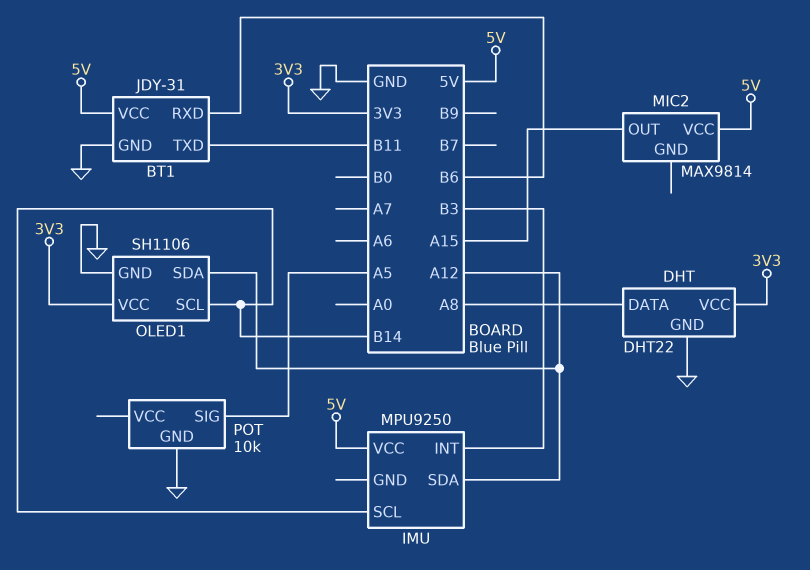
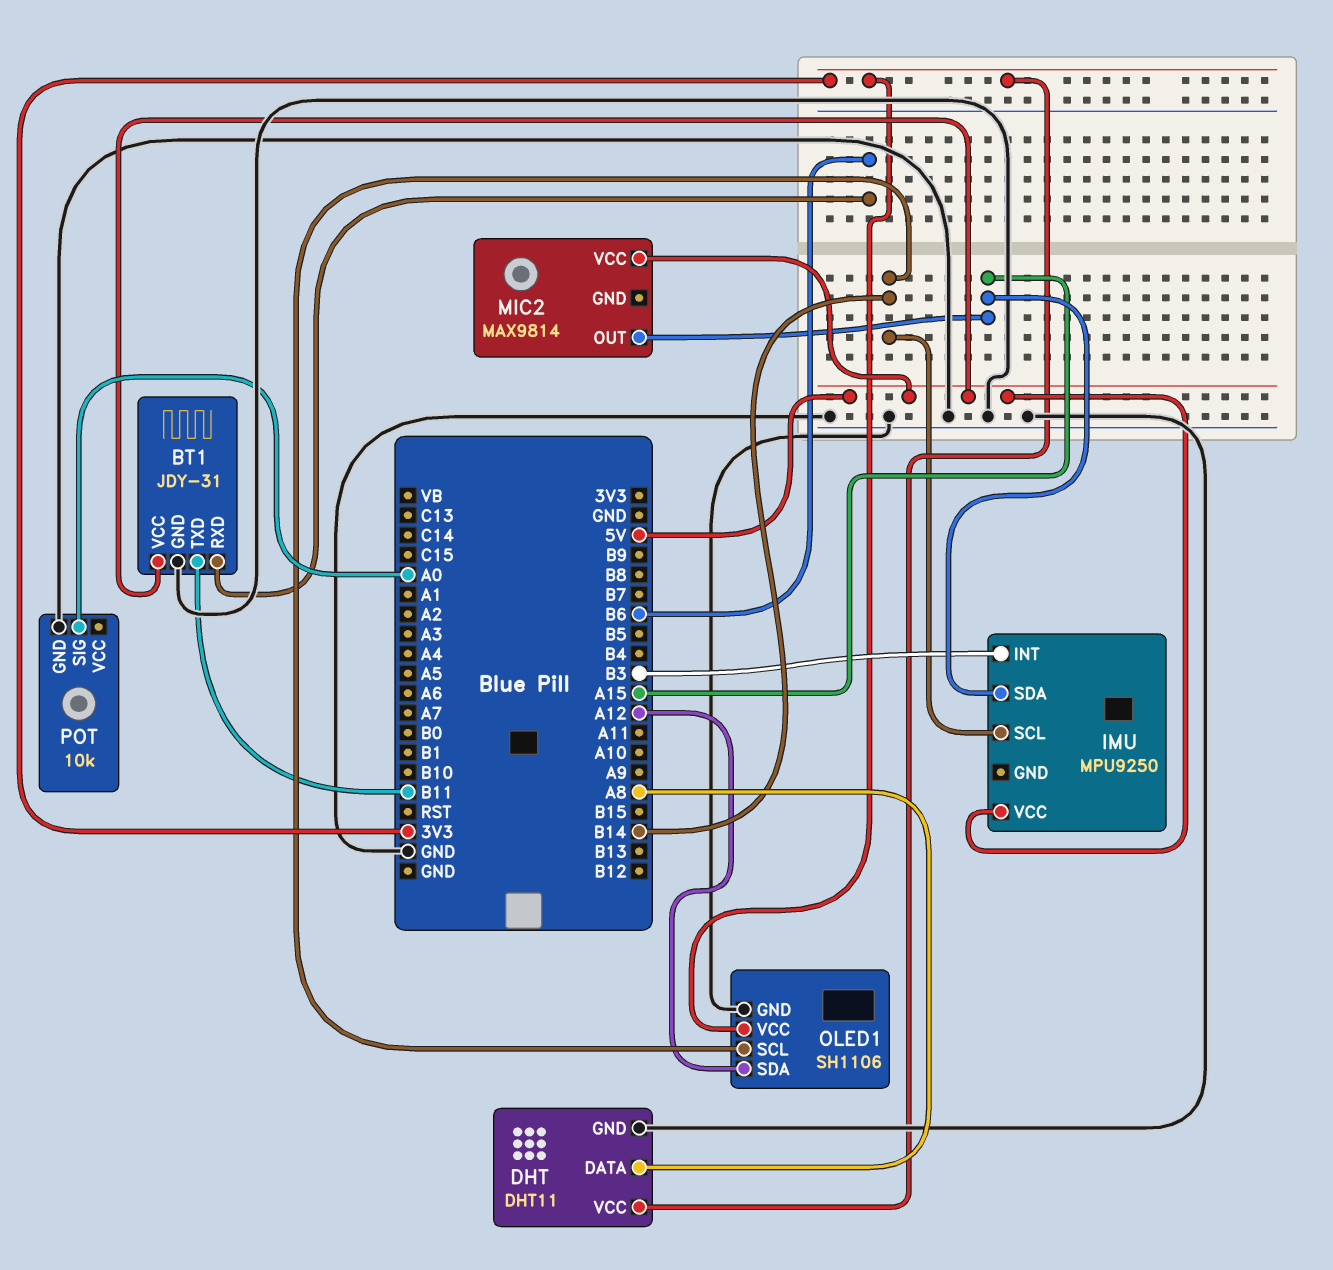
DHT: DHT22 -> DHT11
IMU pin SDA: A12 -> A15
POT pin SIG: A5 -> A0

